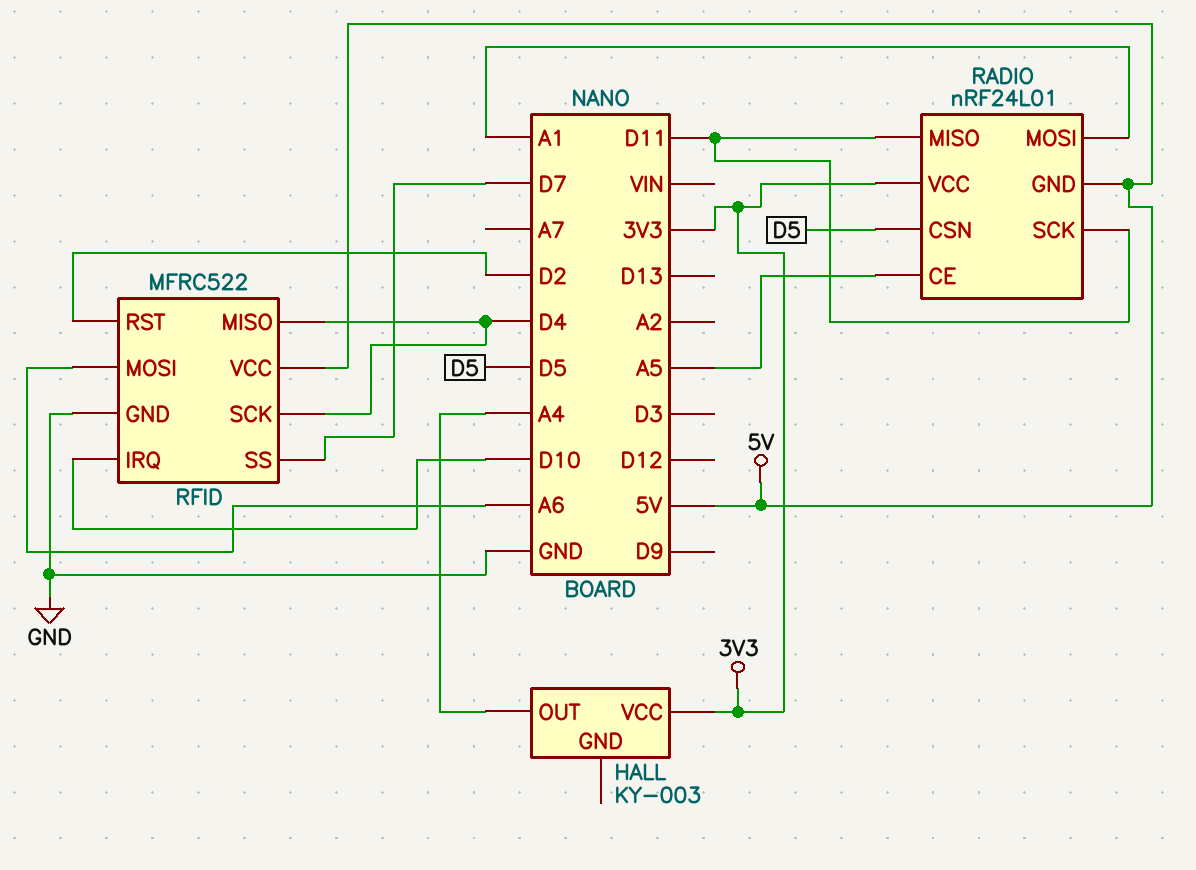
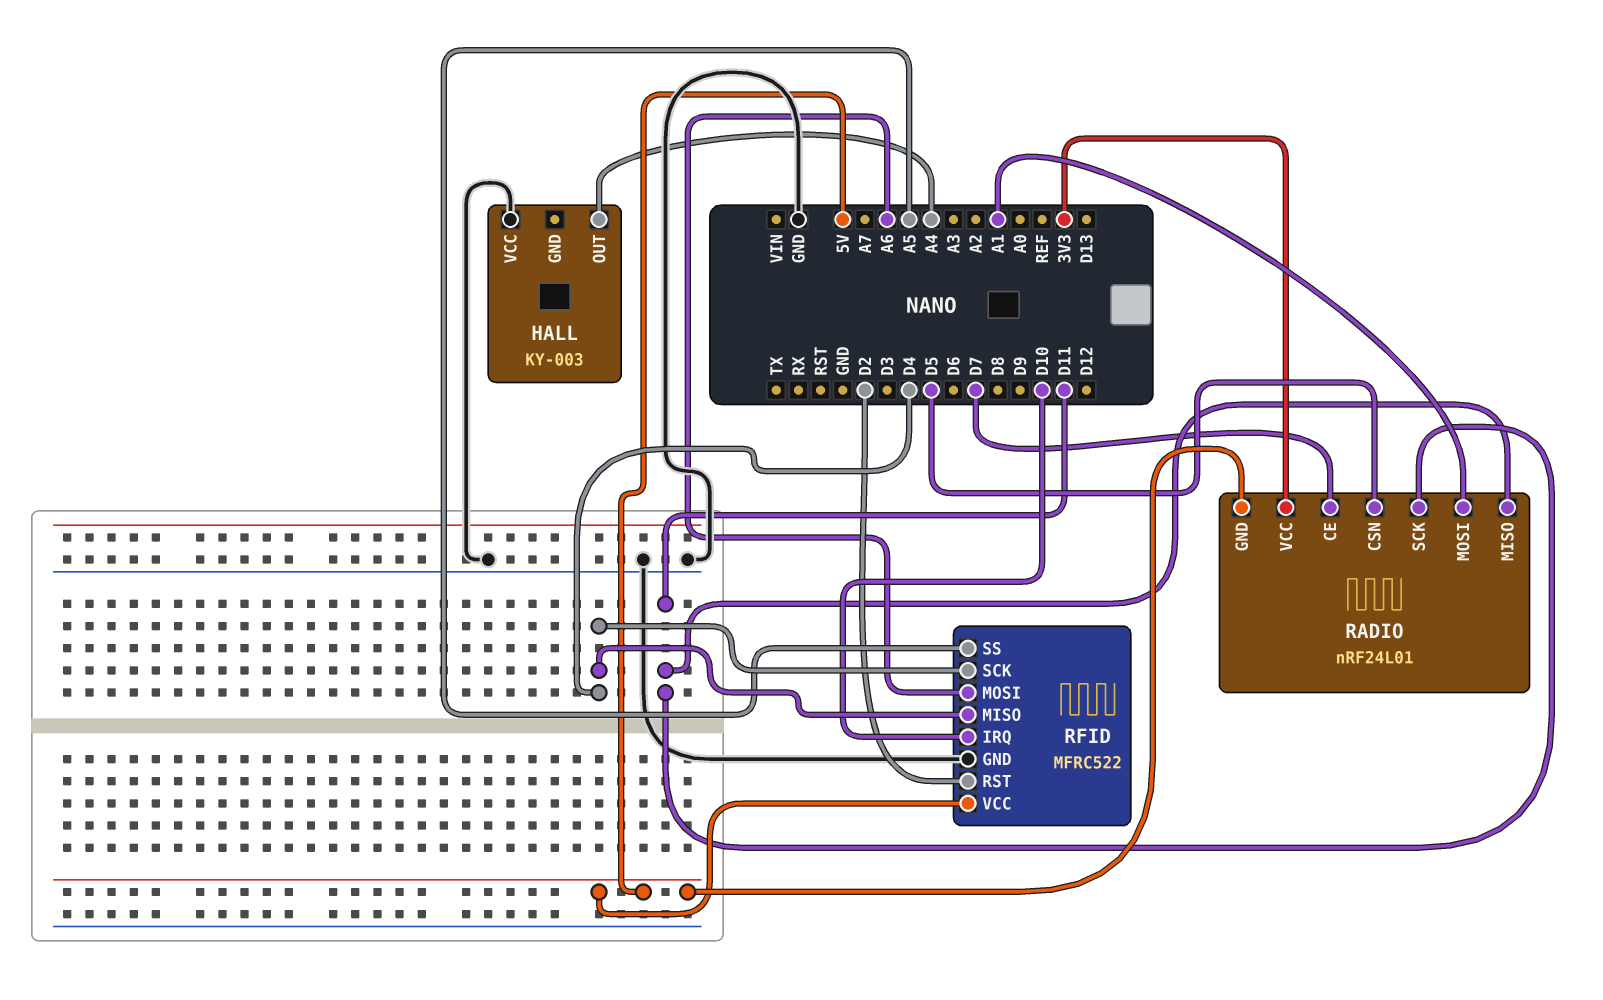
HALL pin VCC: 3V3 -> GND
RADIO pin CE: A5 -> D7
RFID pin SS: D7 -> A5

